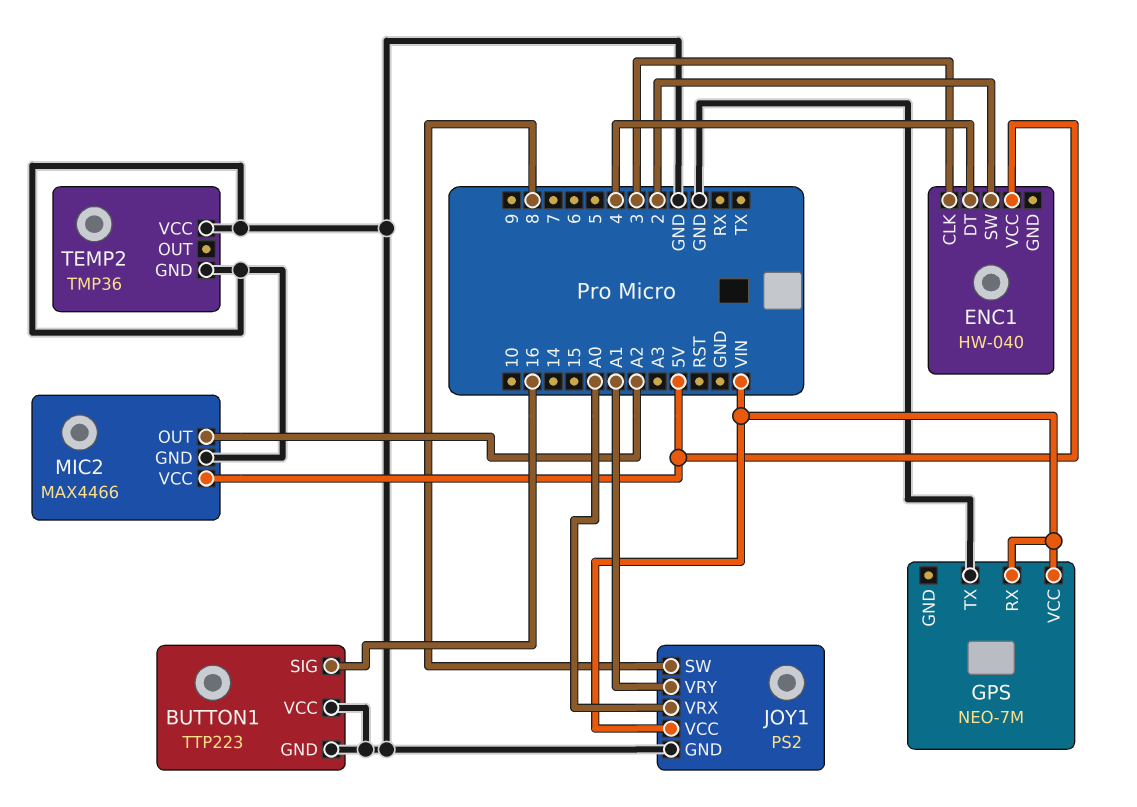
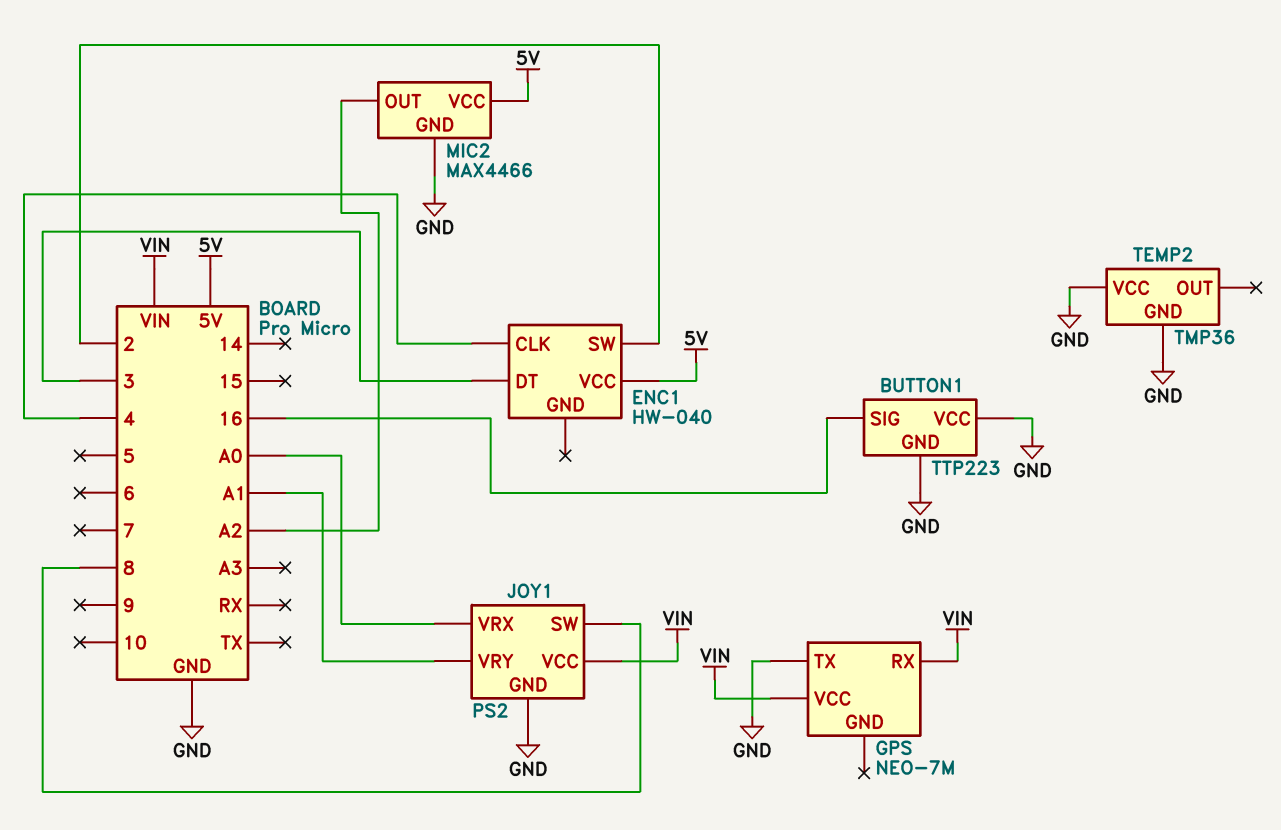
ENC1 pin CLK: 3 -> 4
ENC1 pin DT: 4 -> 3

